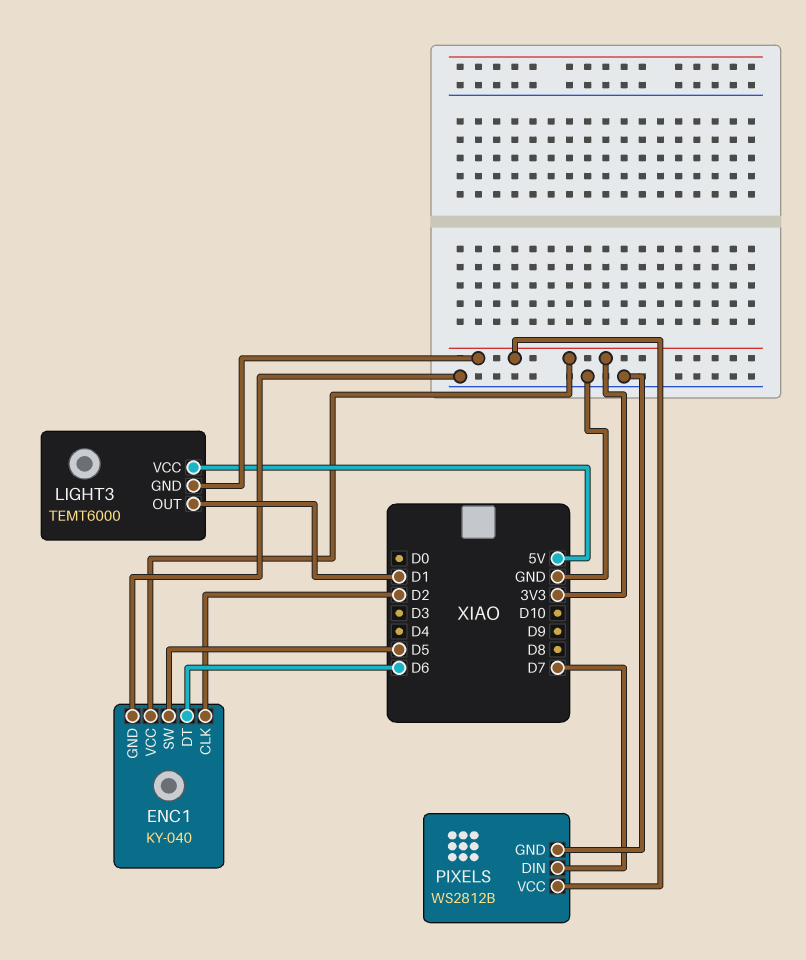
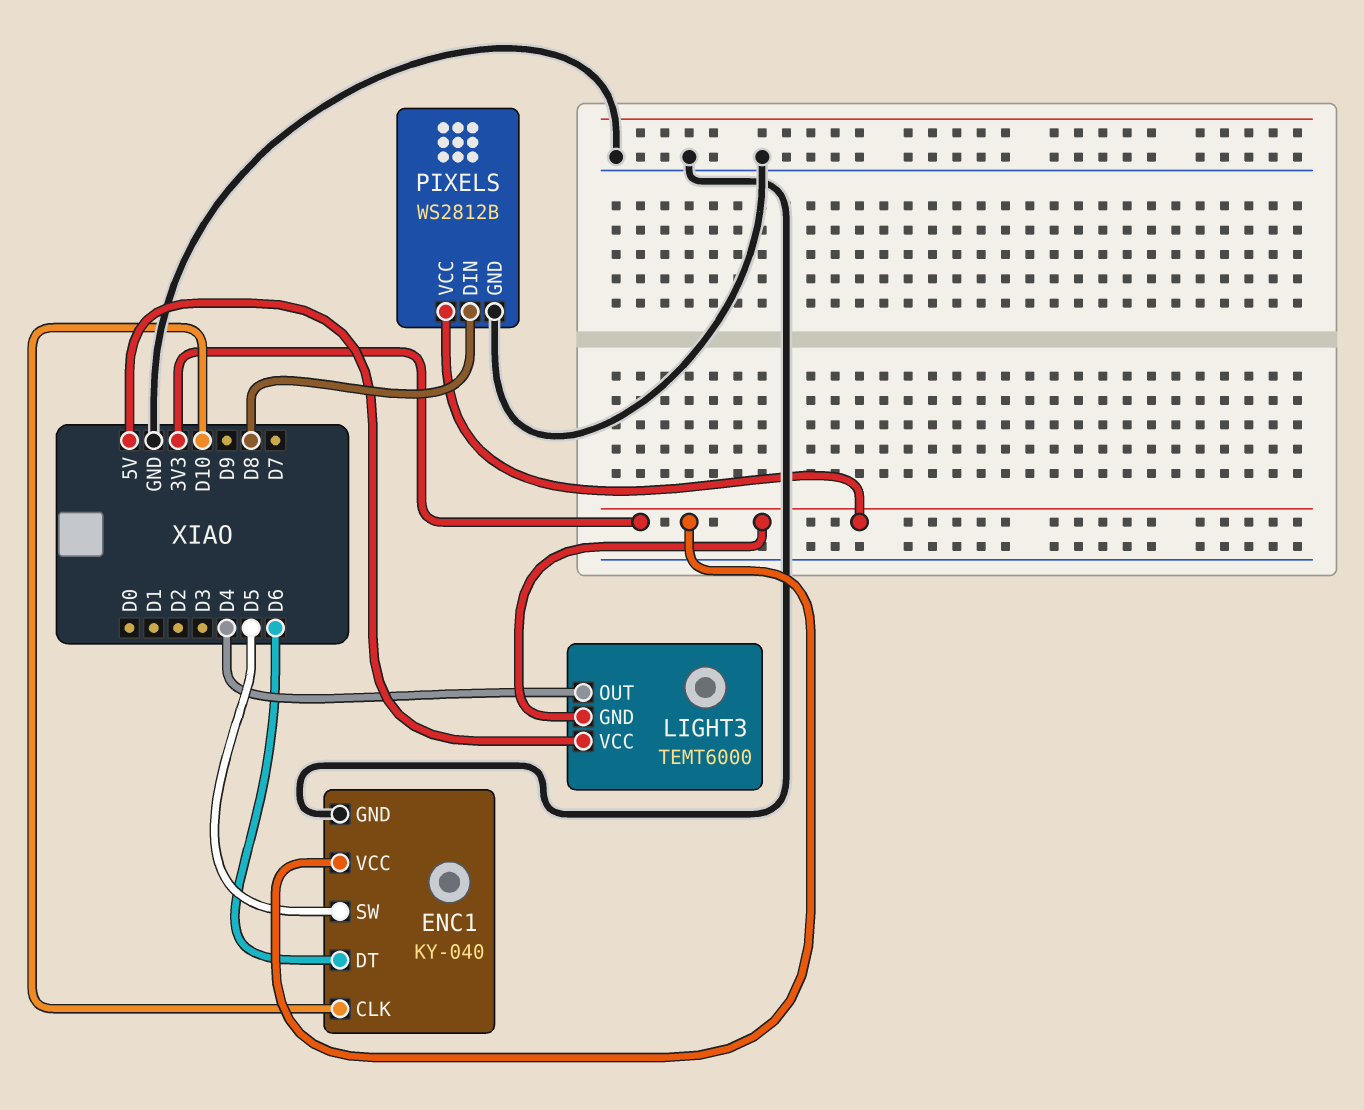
ENC1 pin CLK: D2 -> D10
LIGHT3 pin OUT: D1 -> D4
PIXELS pin DIN: D7 -> D8

